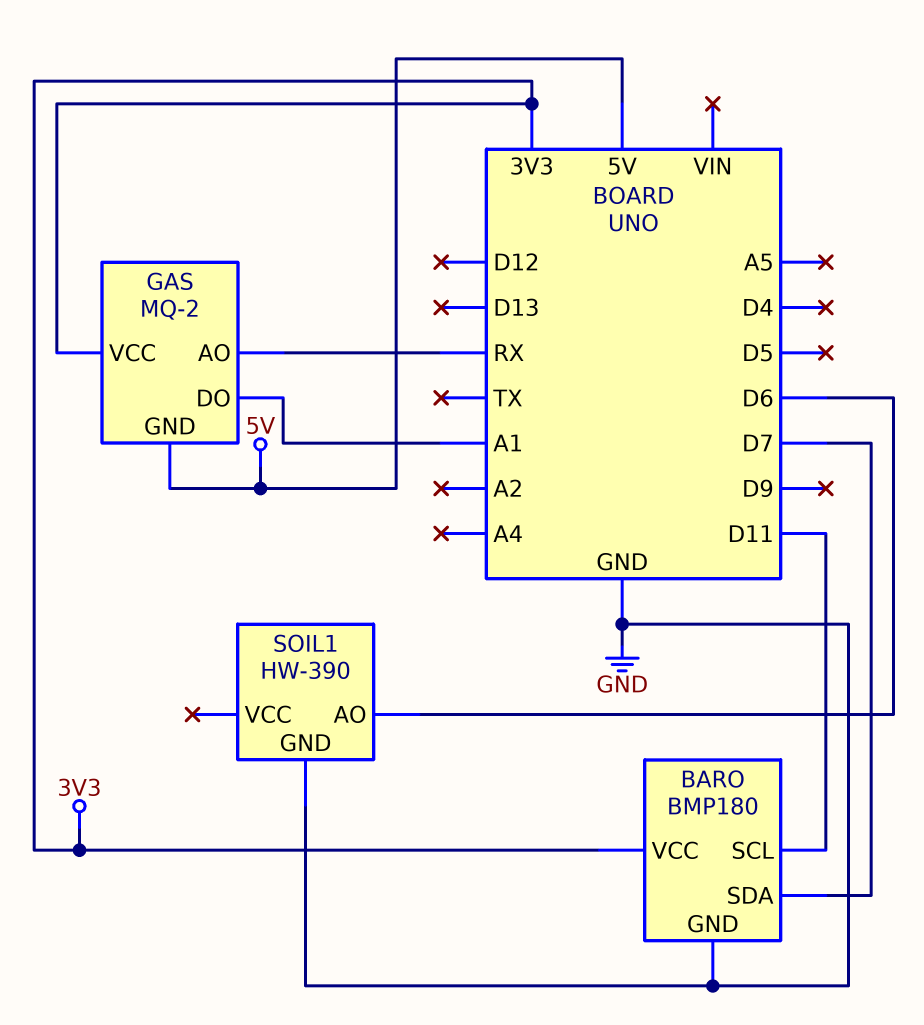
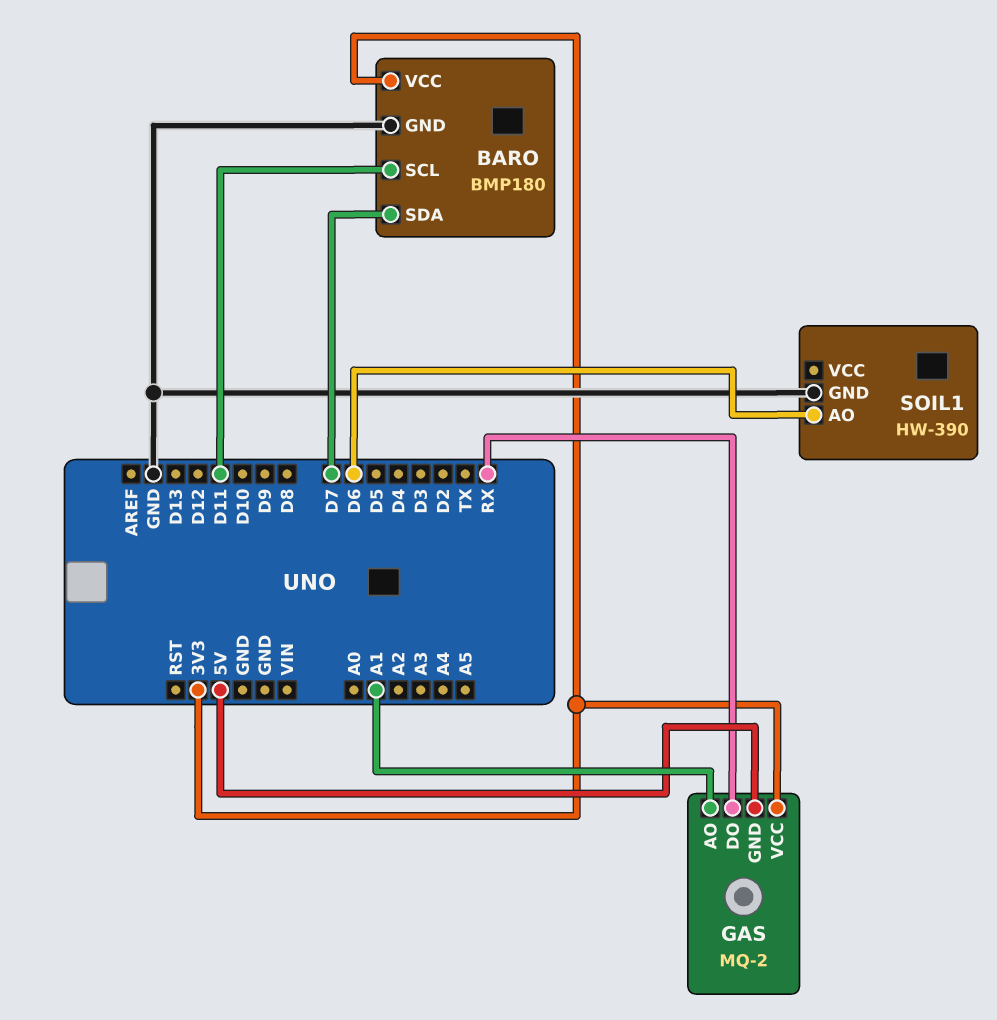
GAS pin AO: RX -> A1
GAS pin DO: A1 -> RX

